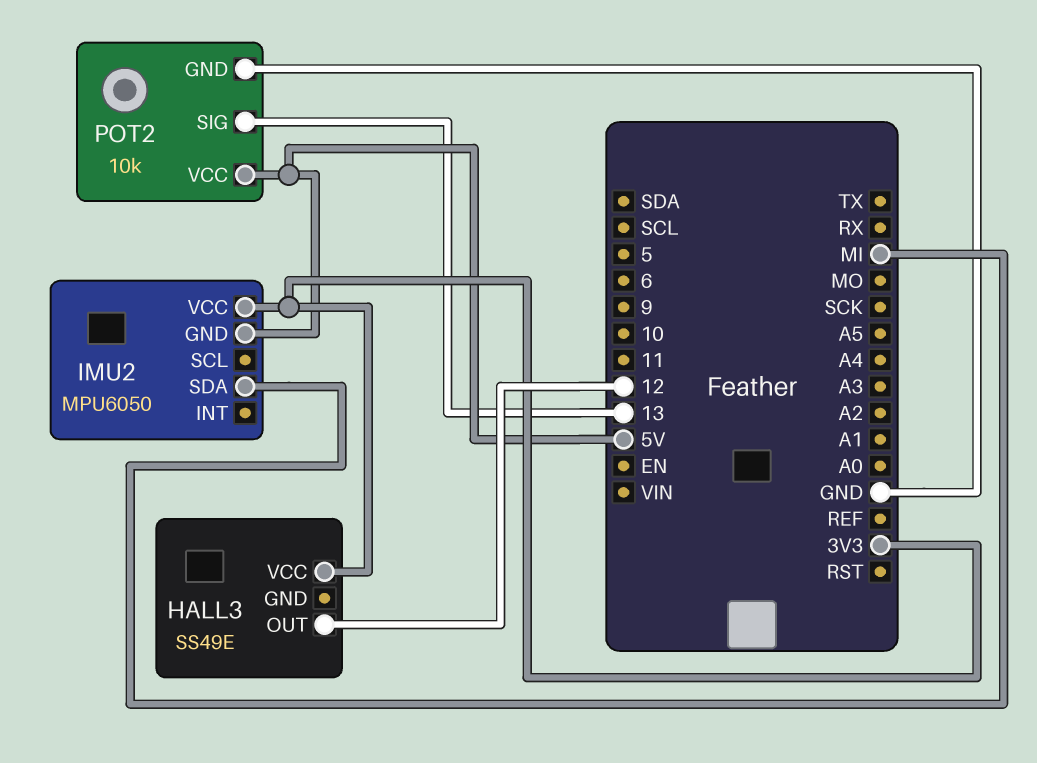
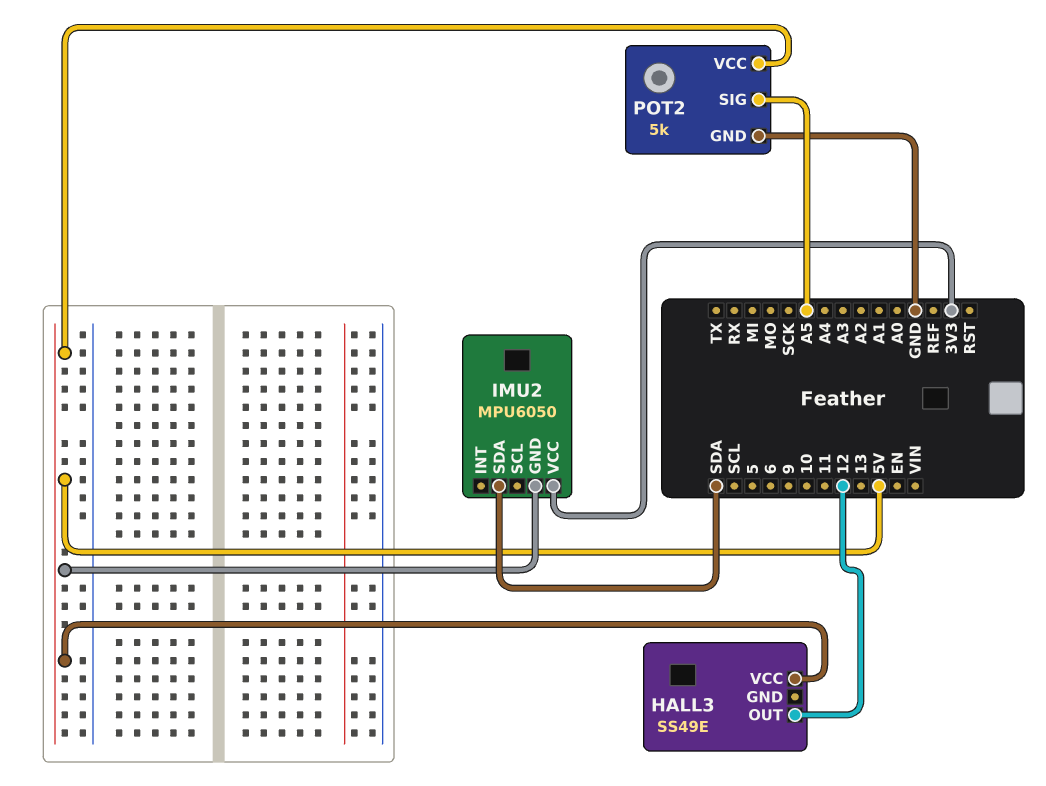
HALL3 pin VCC: 3V3 -> 5V
IMU2 pin SDA: MI -> SDA
POT2: 10k -> 5k
POT2 pin SIG: 13 -> A5

